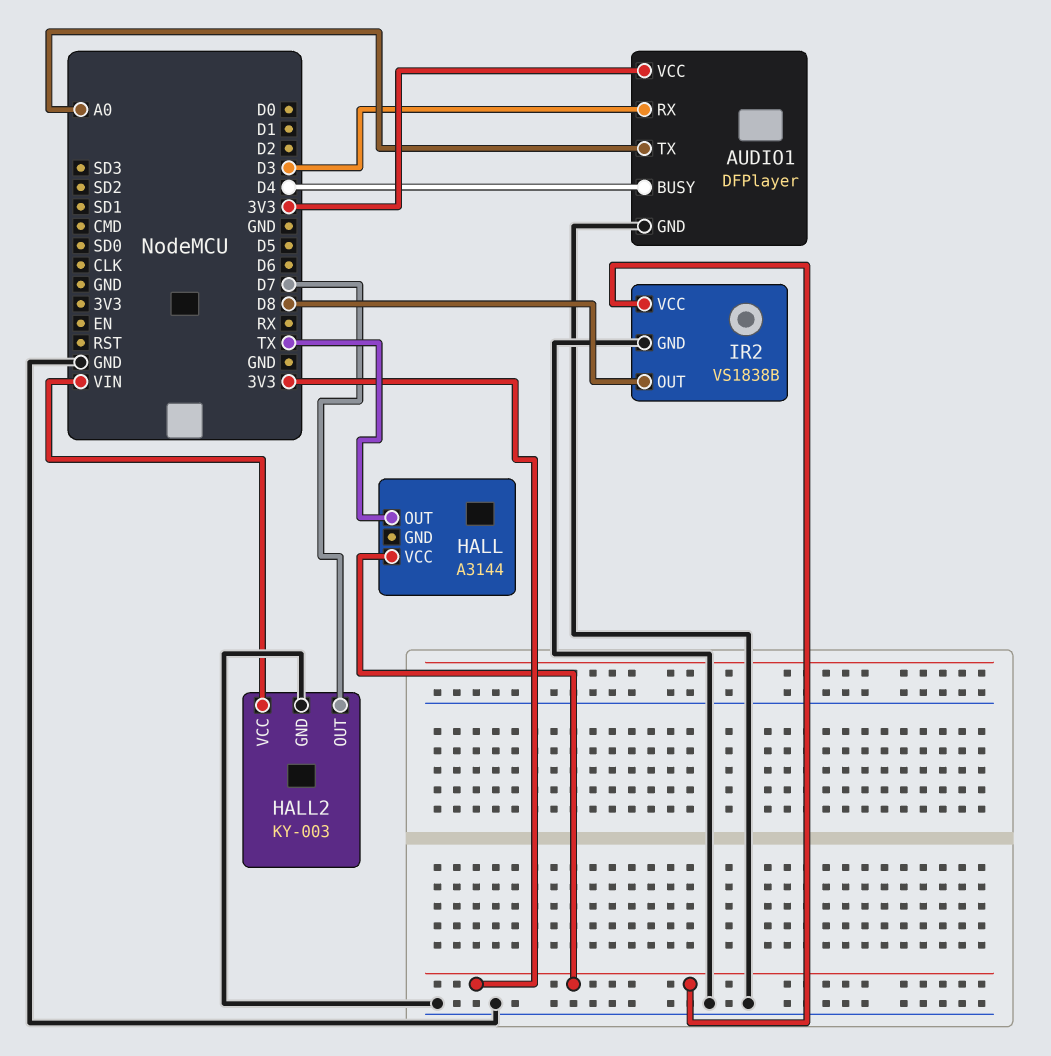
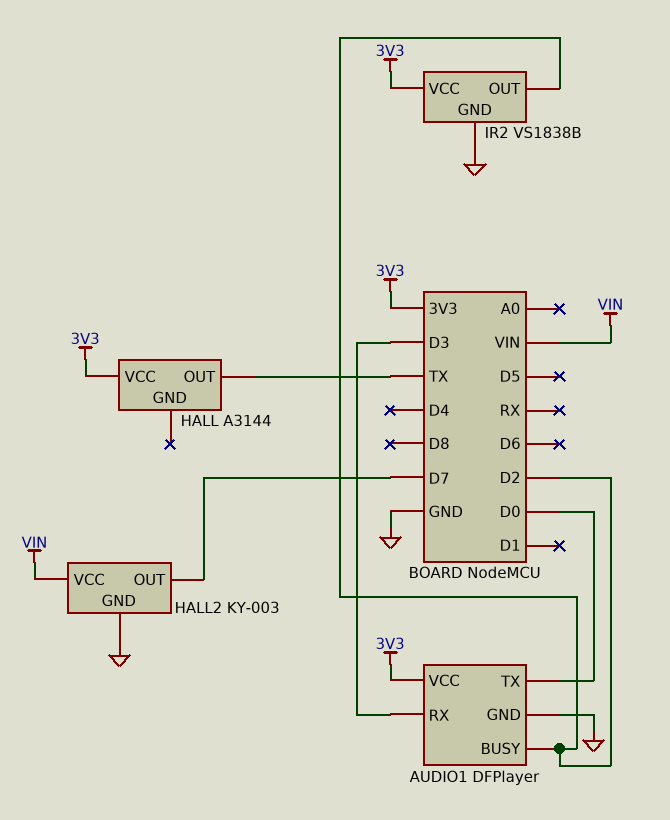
AUDIO1 pin BUSY: D4 -> D2
AUDIO1 pin TX: A0 -> D0
IR2 pin OUT: D8 -> D2

